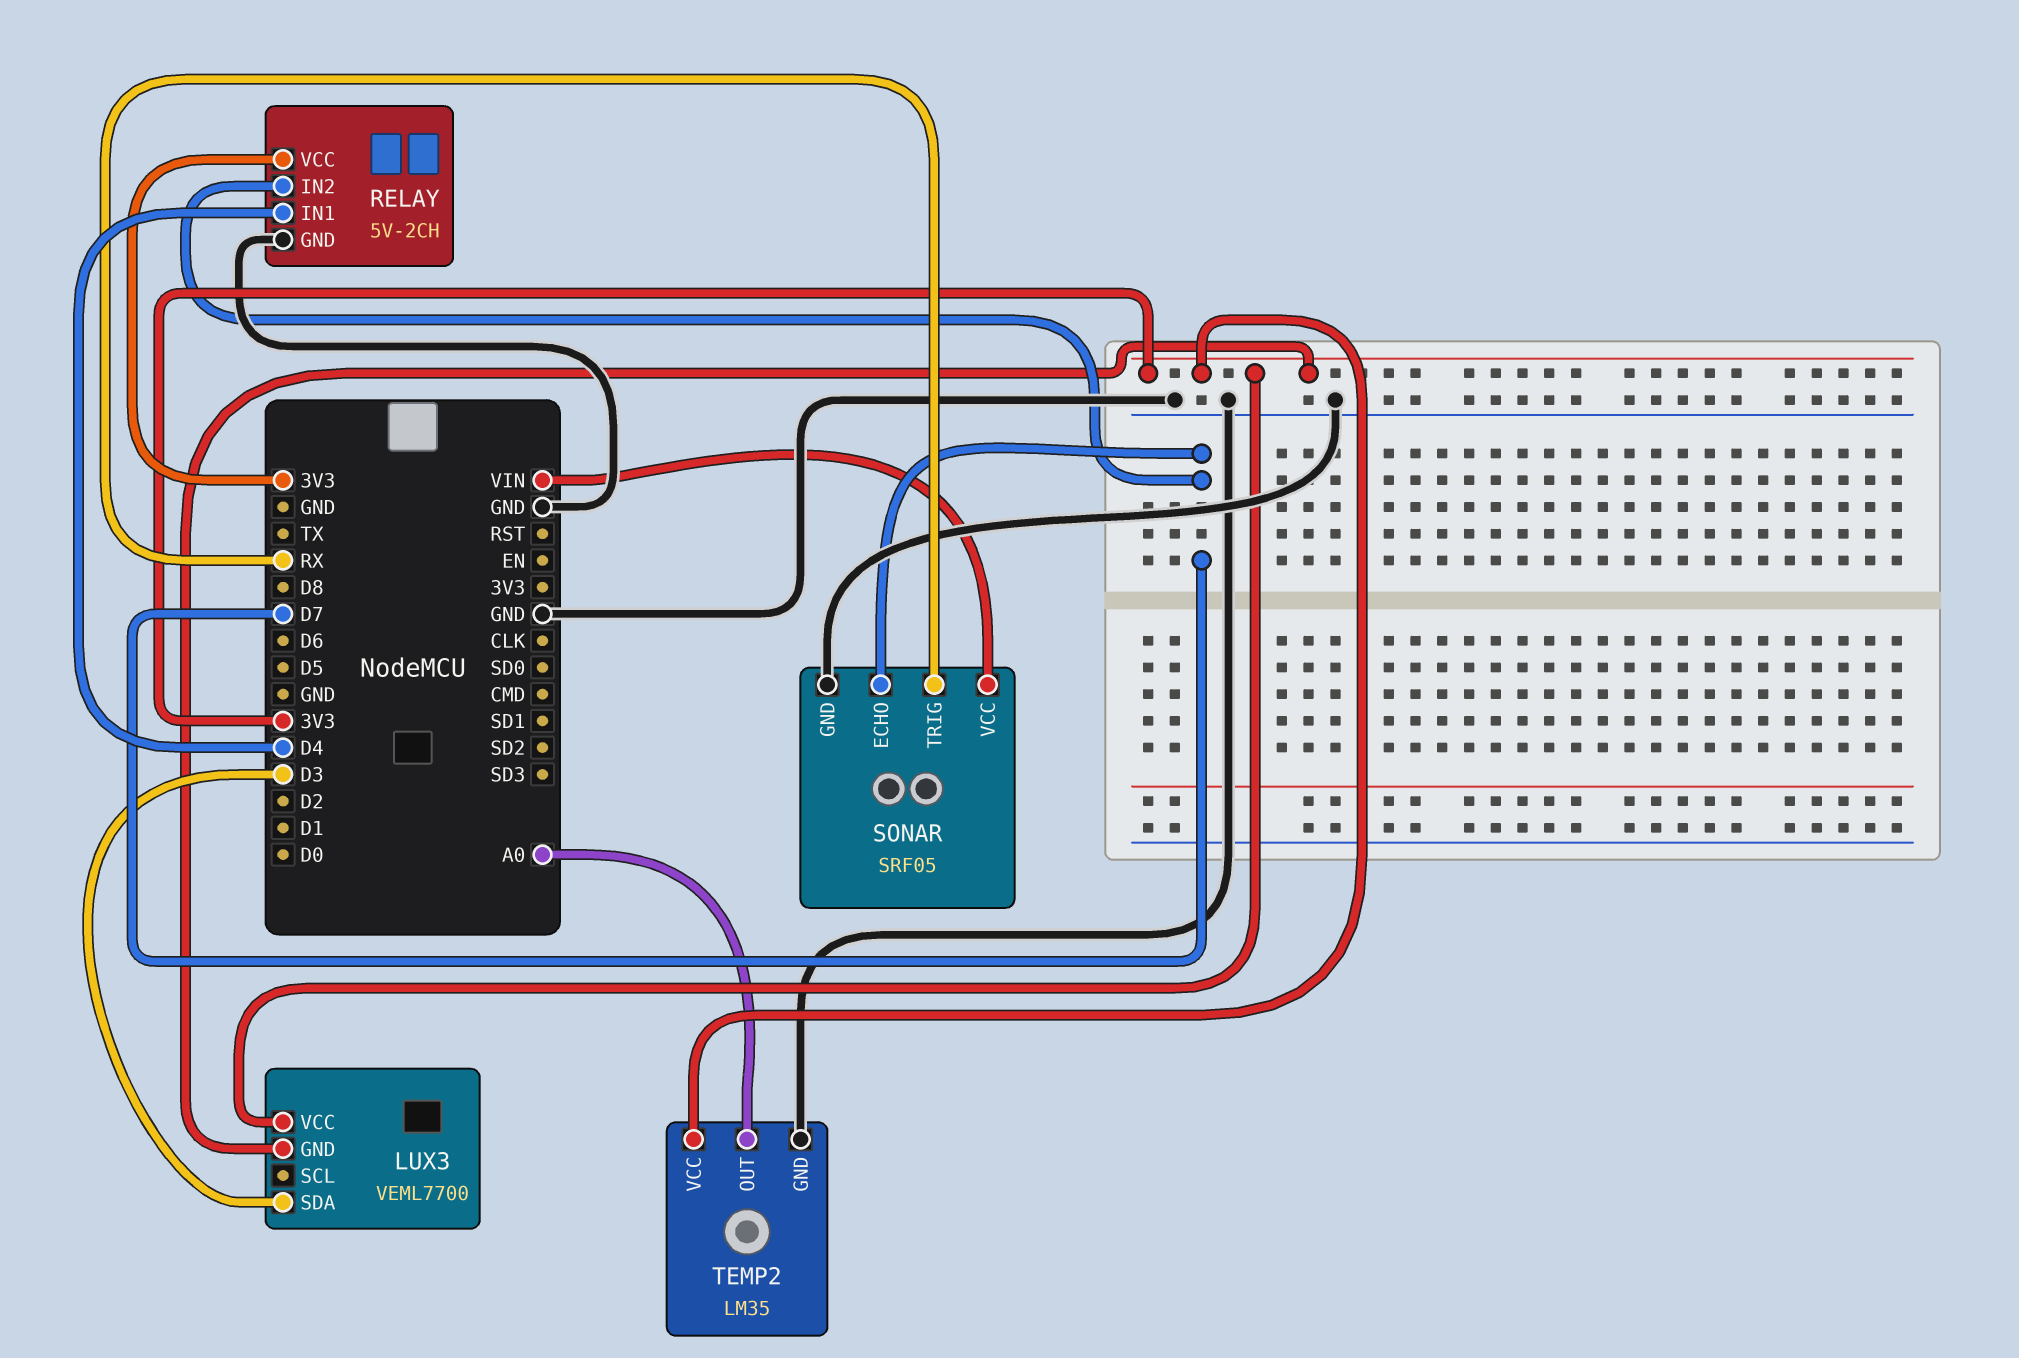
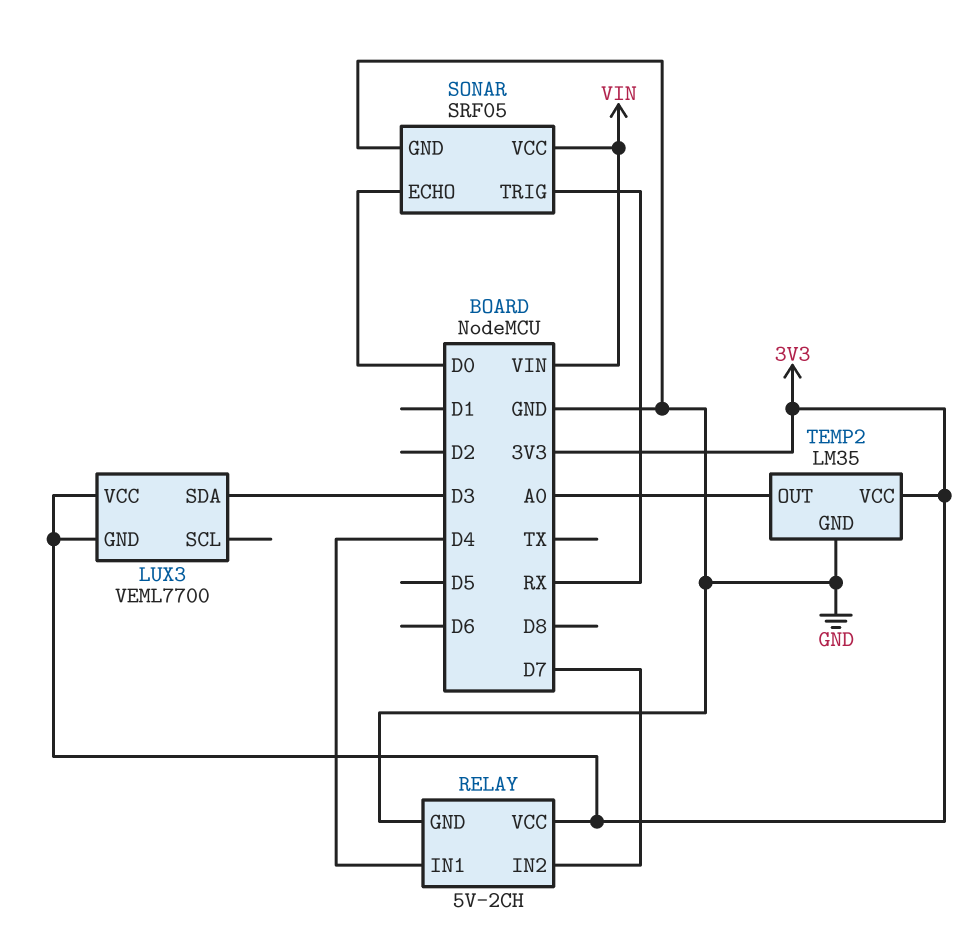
SONAR pin ECHO: D7 -> D0

